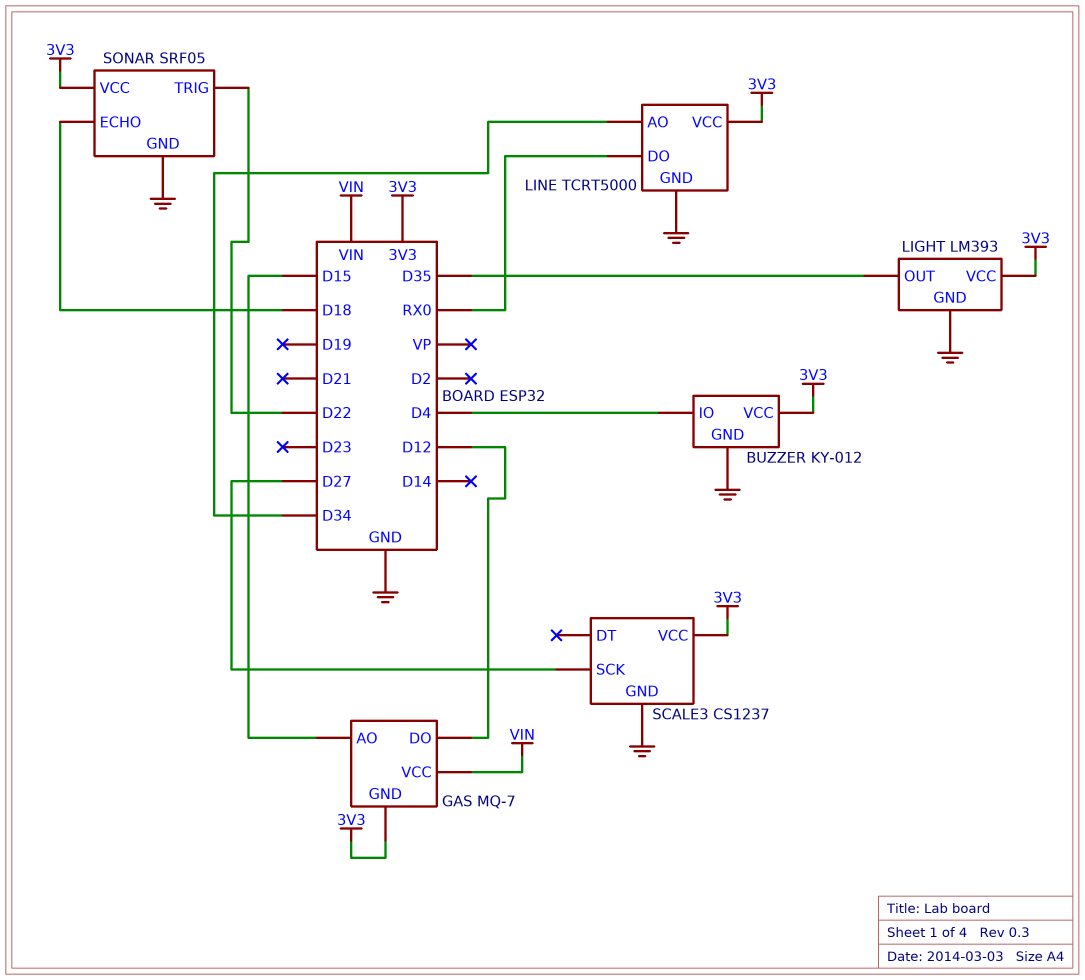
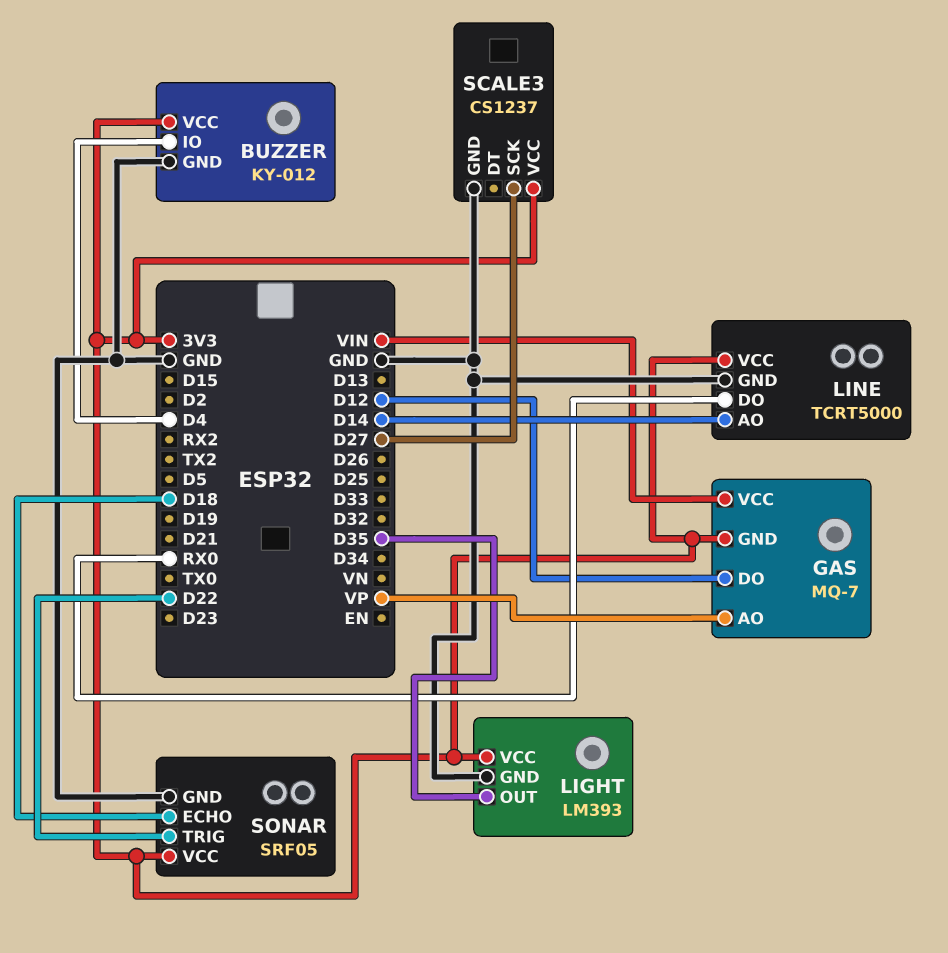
GAS pin AO: D15 -> VP
LINE pin AO: D34 -> D14

